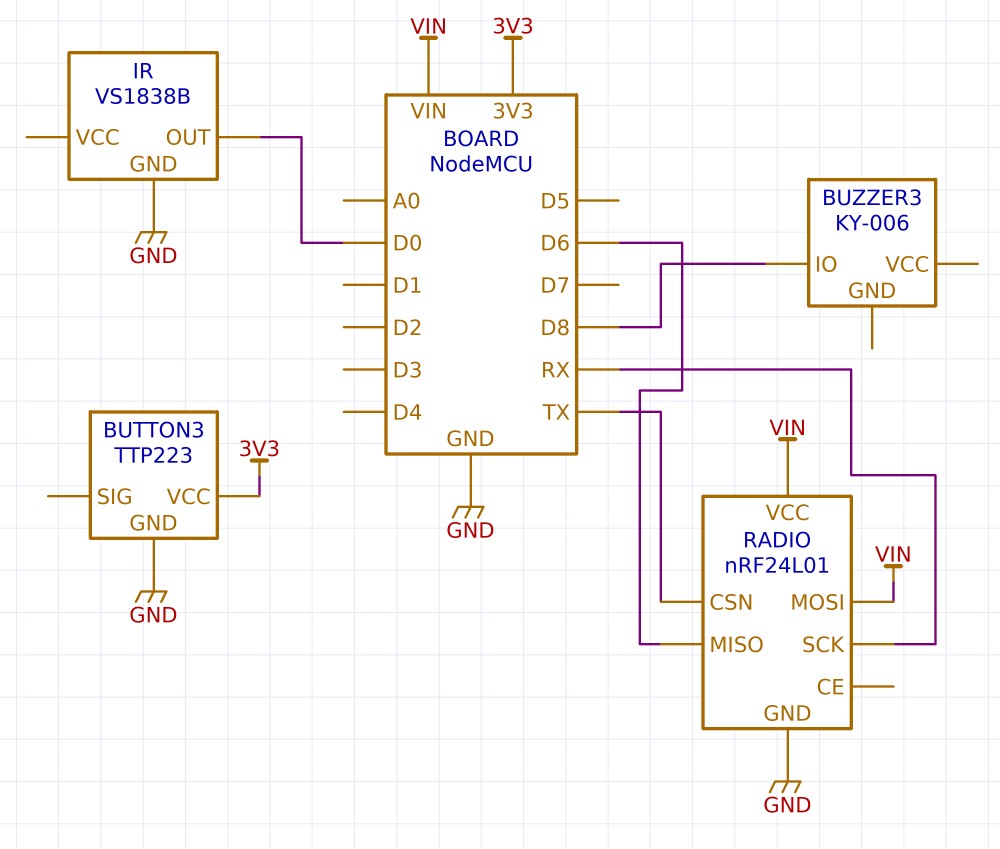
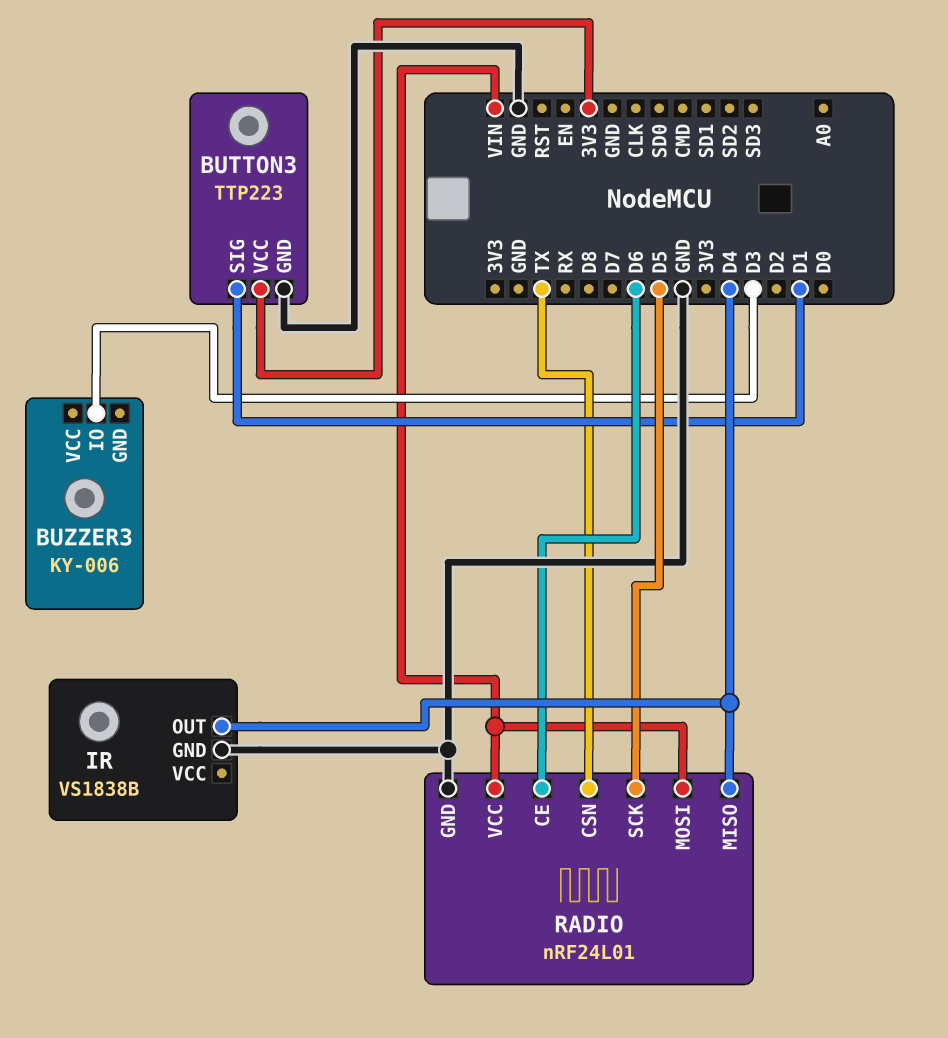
BUTTON3 pin SIG: none -> D1
BUZZER3 pin IO: D8 -> D3
IR pin OUT: D0 -> D4
RADIO pin CE: none -> D6
RADIO pin MISO: D6 -> D4
RADIO pin SCK: RX -> D5

